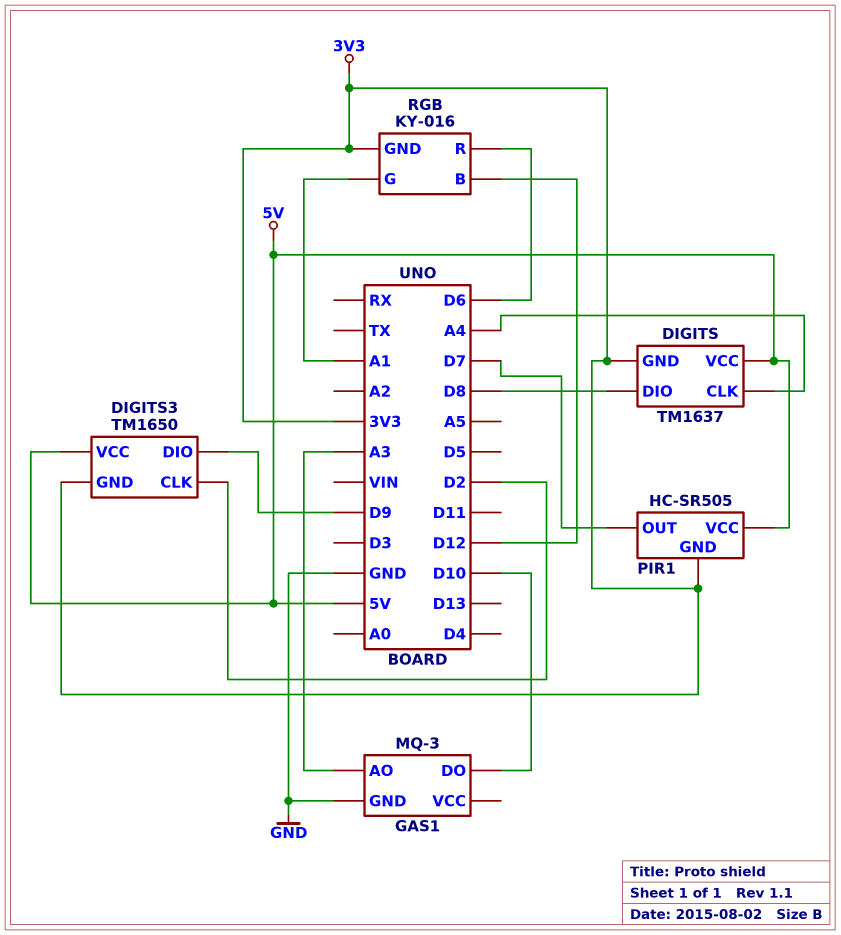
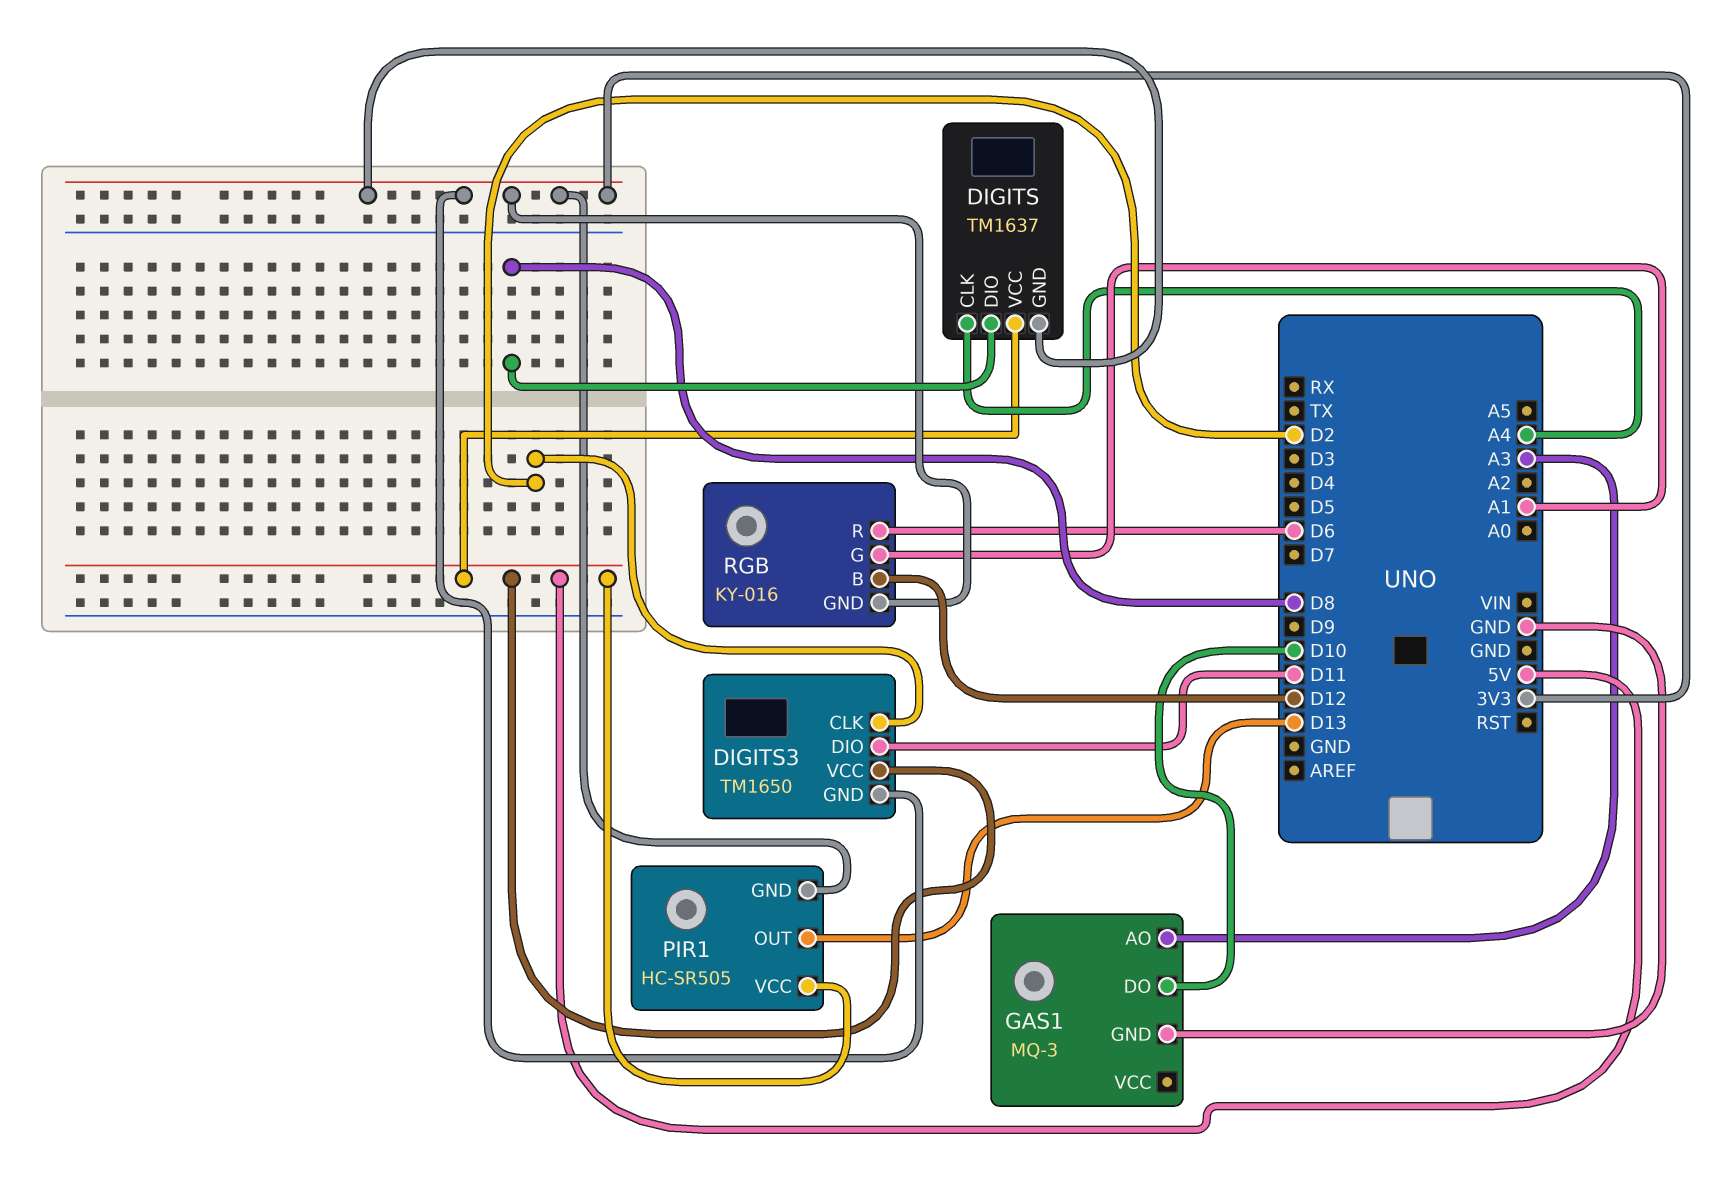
DIGITS3 pin DIO: D9 -> D11
PIR1 pin OUT: D7 -> D13

